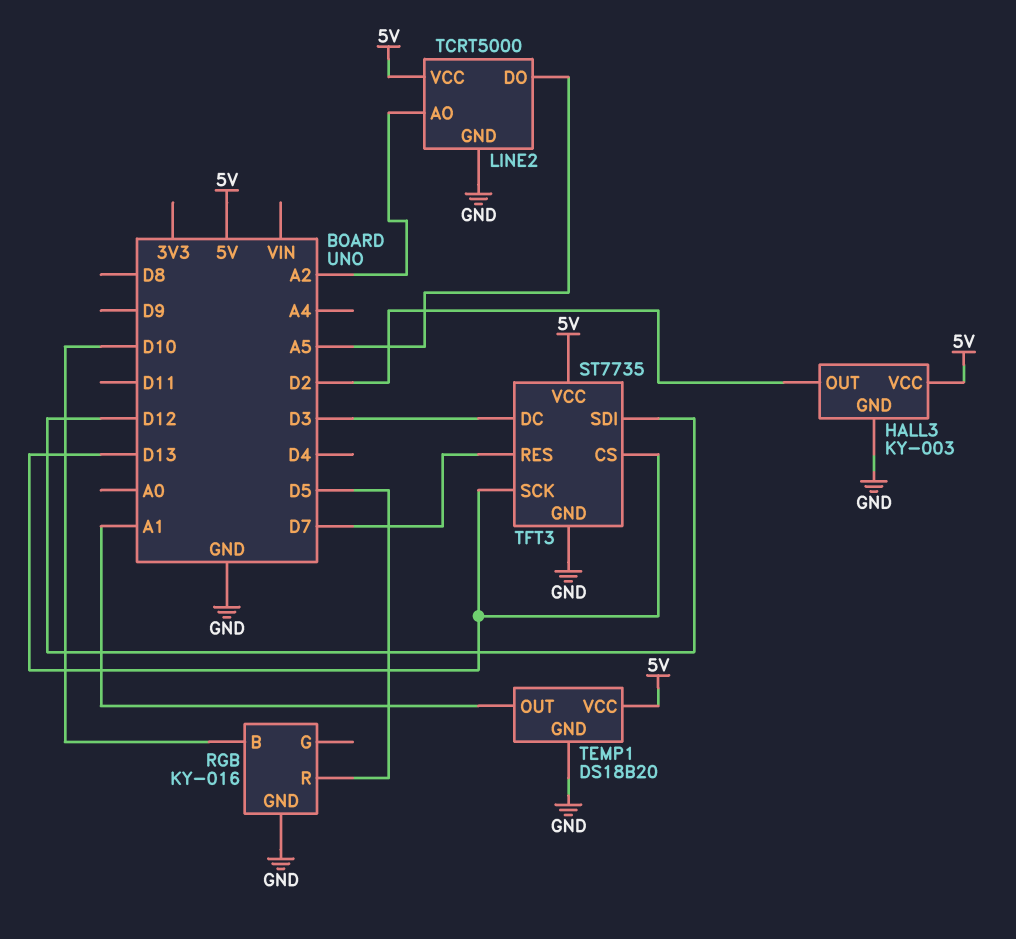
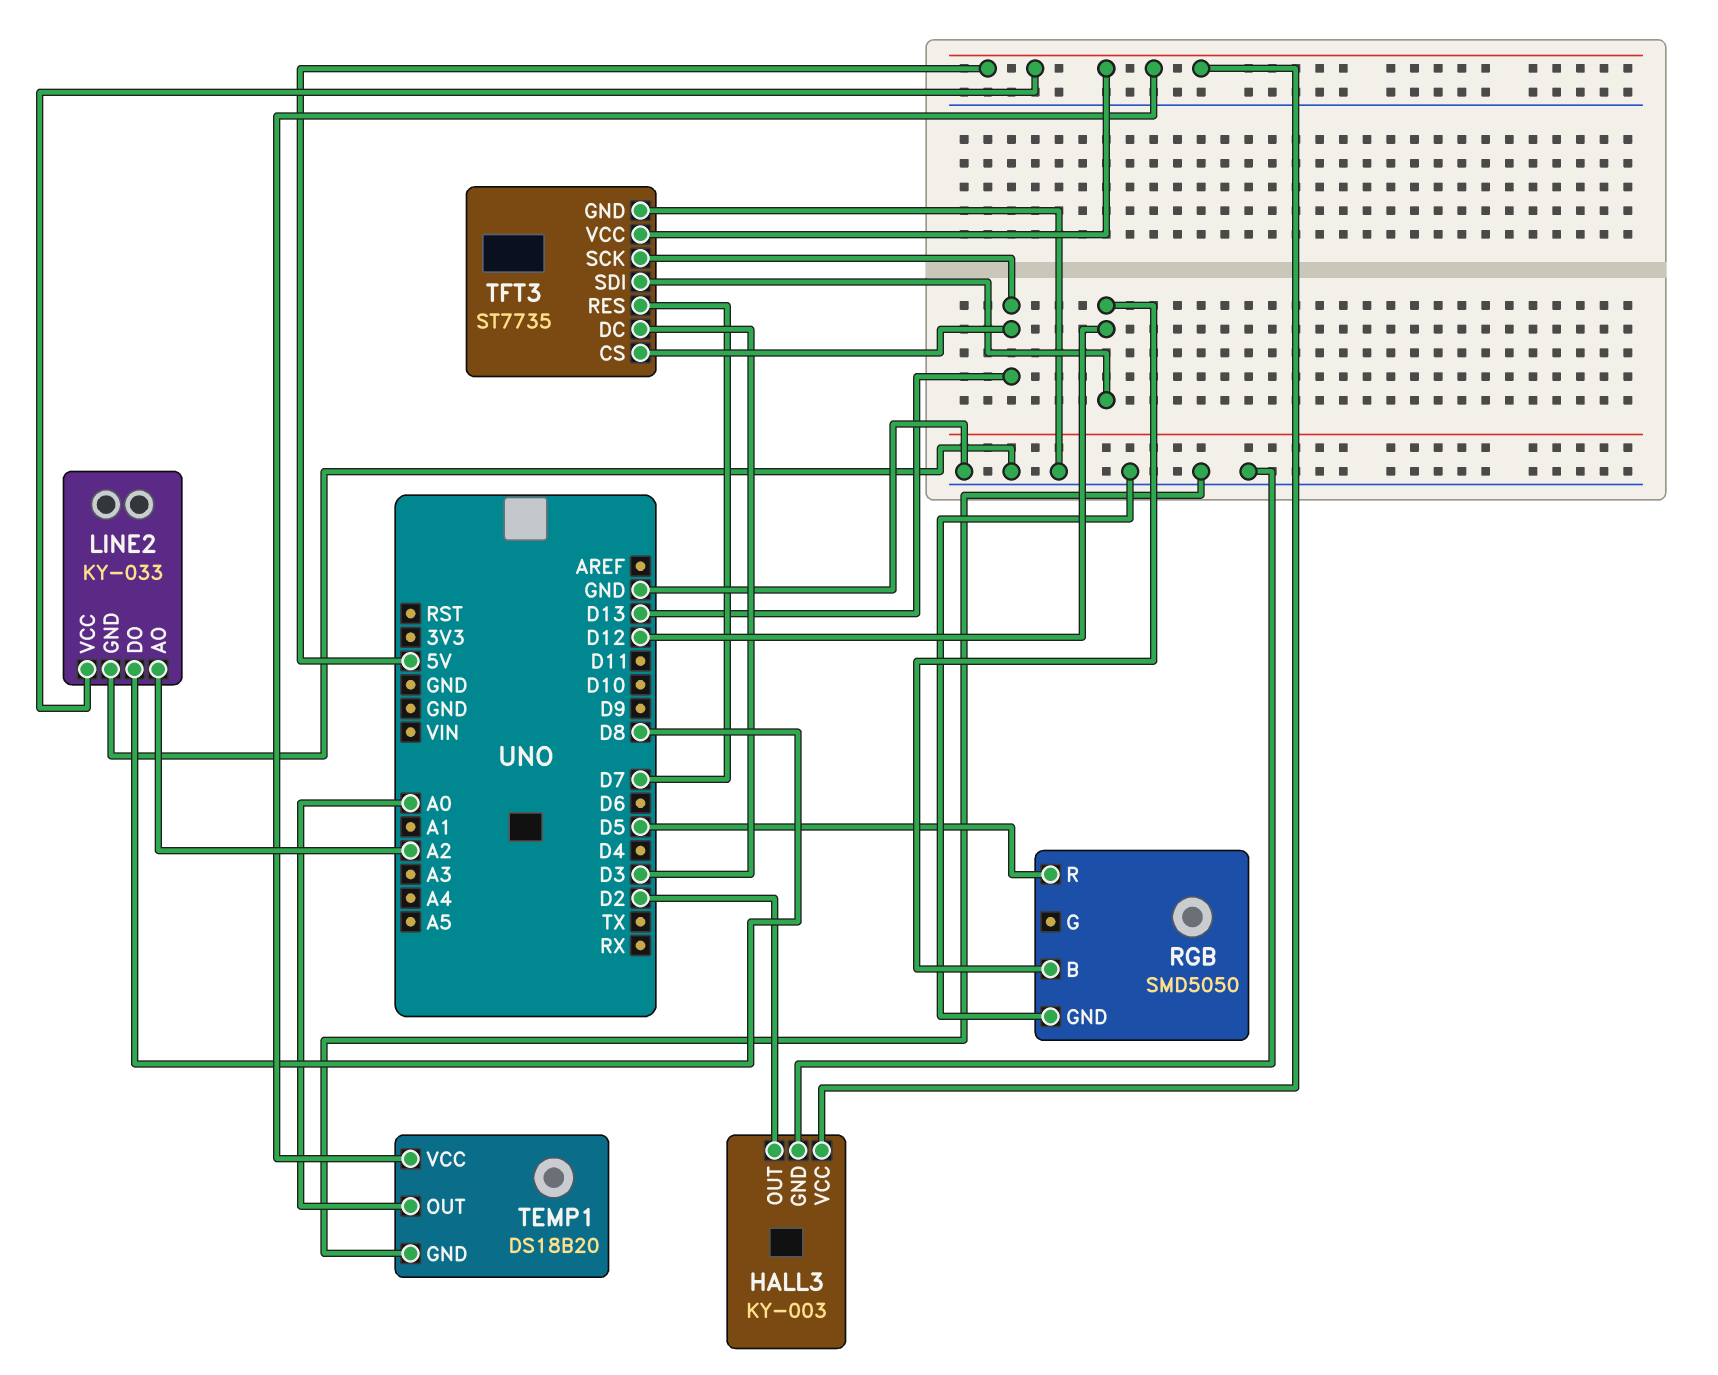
LINE2: TCRT5000 -> KY-033
LINE2 pin DO: A5 -> D8
RGB: KY-016 -> SMD5050
RGB pin B: D10 -> D12
TEMP1 pin OUT: A1 -> A0

